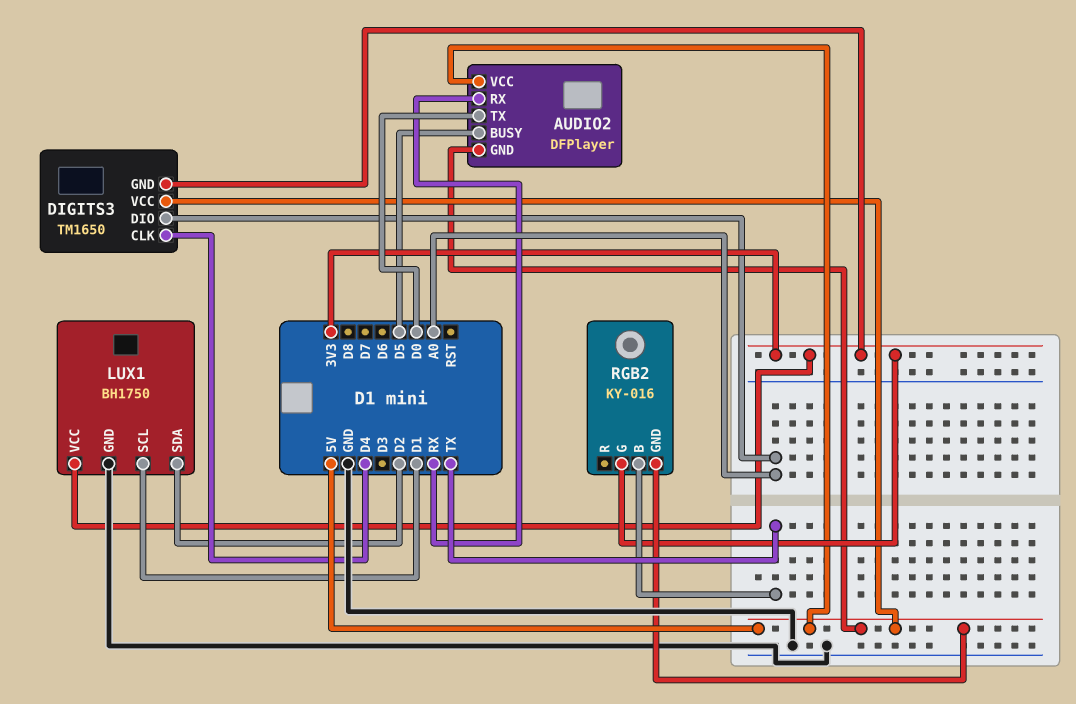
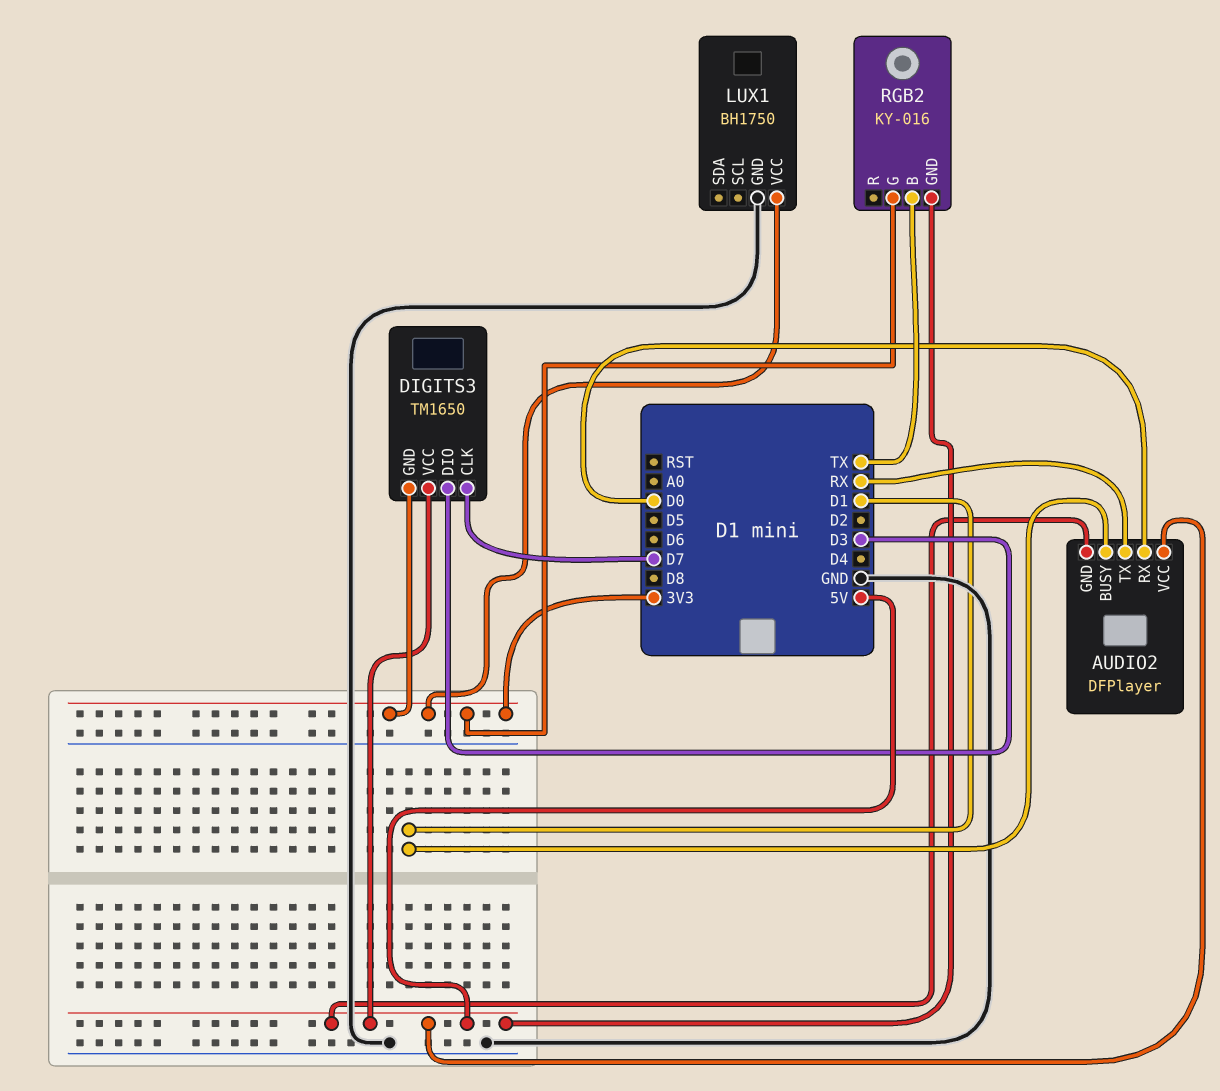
AUDIO2 pin BUSY: D5 -> D1
AUDIO2 pin RX: RX -> D0
AUDIO2 pin TX: D0 -> RX
DIGITS3 pin CLK: D4 -> D7
DIGITS3 pin DIO: A0 -> D3
LUX1 pin SCL: D1 -> none
LUX1 pin SDA: D2 -> none

